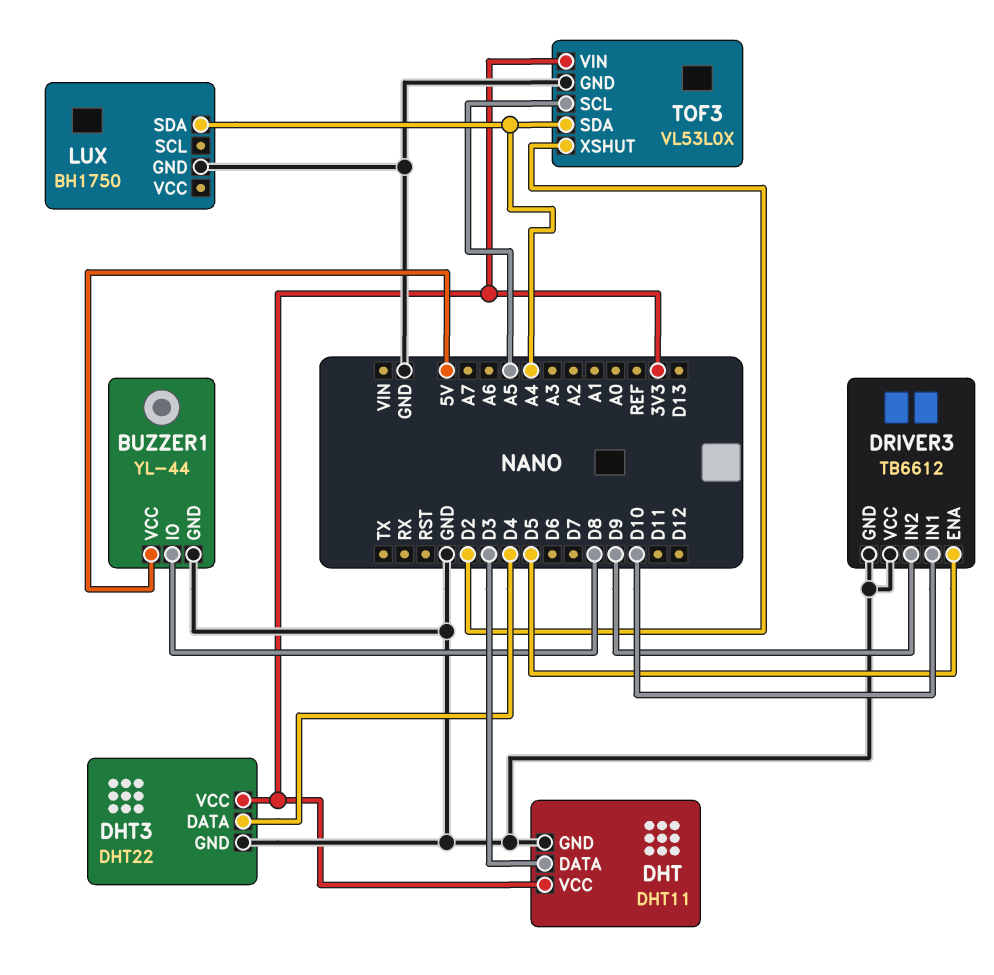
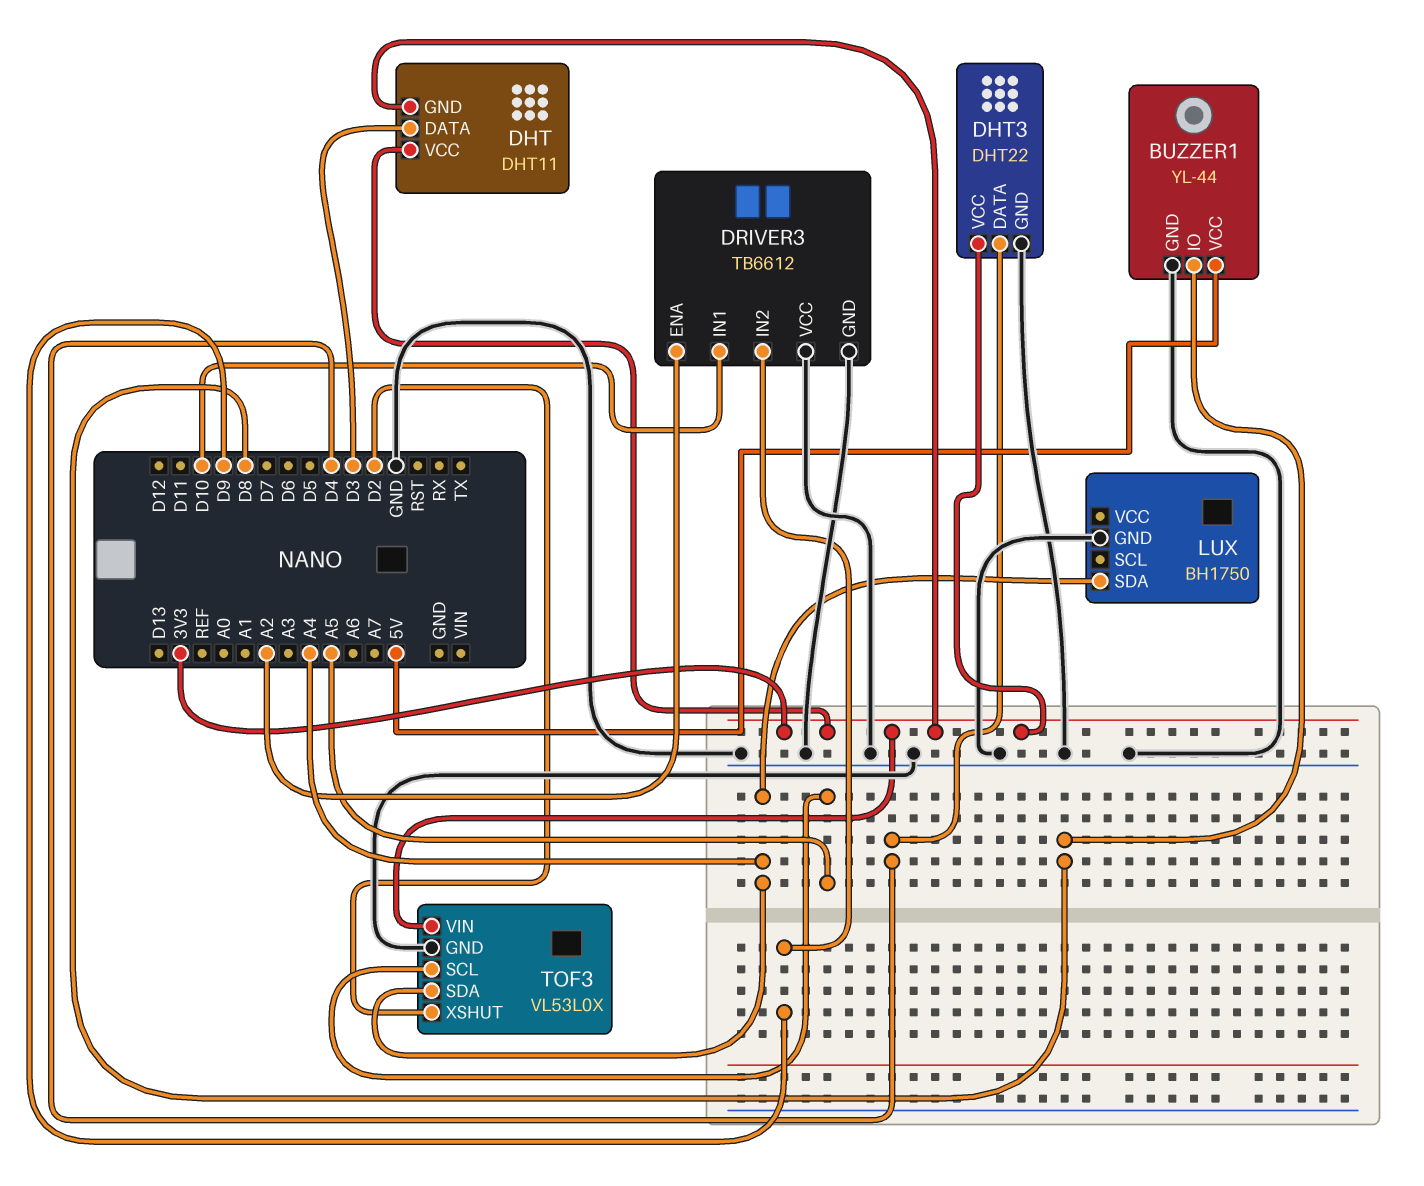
DHT pin GND: GND -> 3V3
DRIVER3 pin ENA: D5 -> A2

